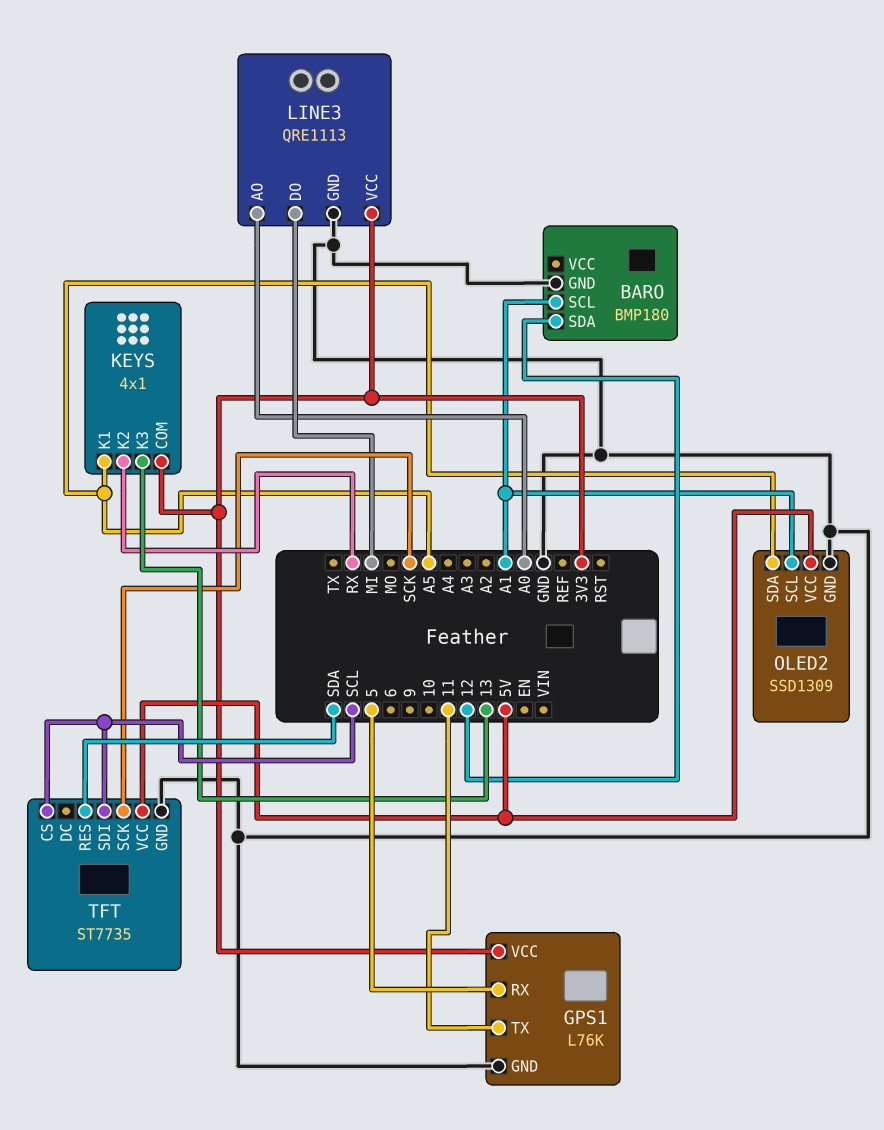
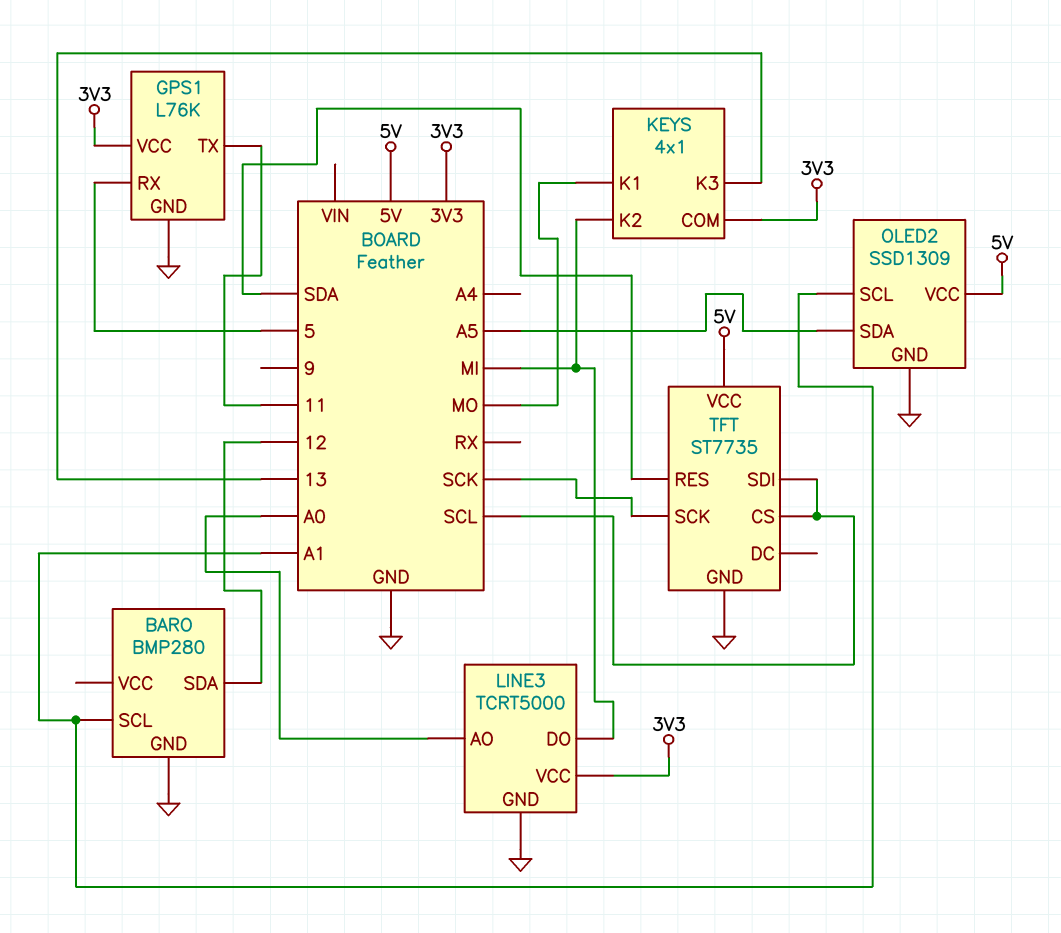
BARO: BMP180 -> BMP280
KEYS pin K1: A5 -> MO
KEYS pin K2: RX -> MI
LINE3: QRE1113 -> TCRT5000

